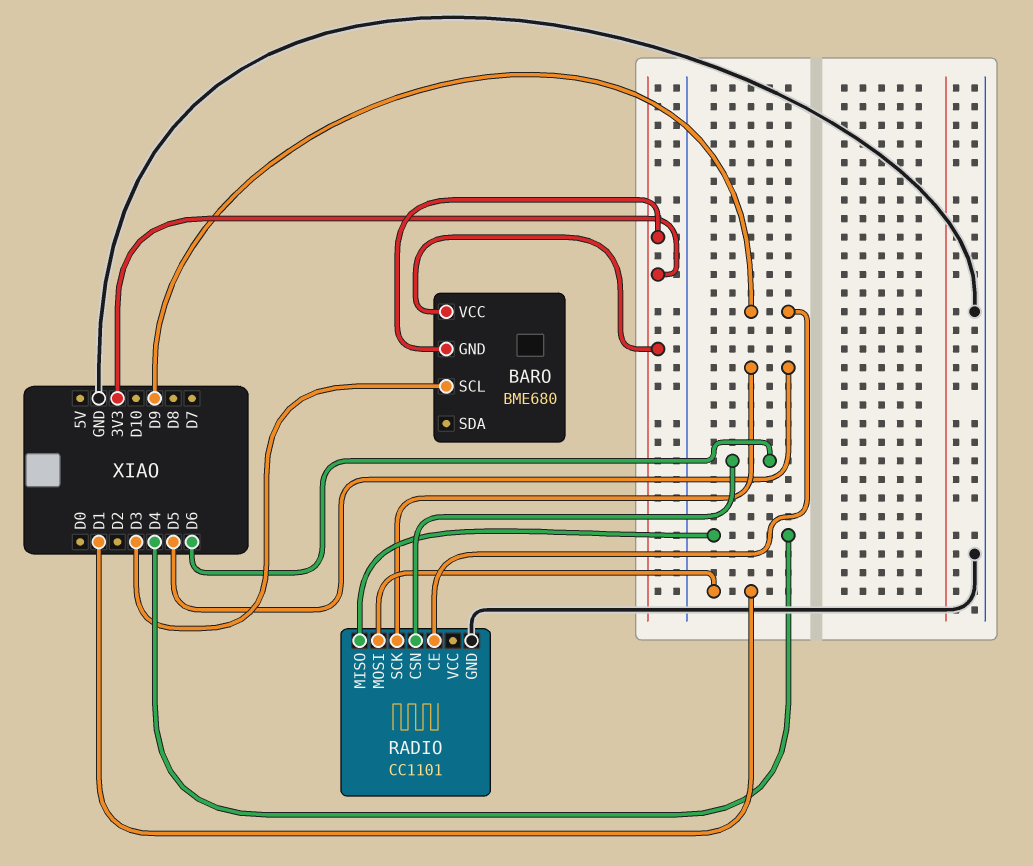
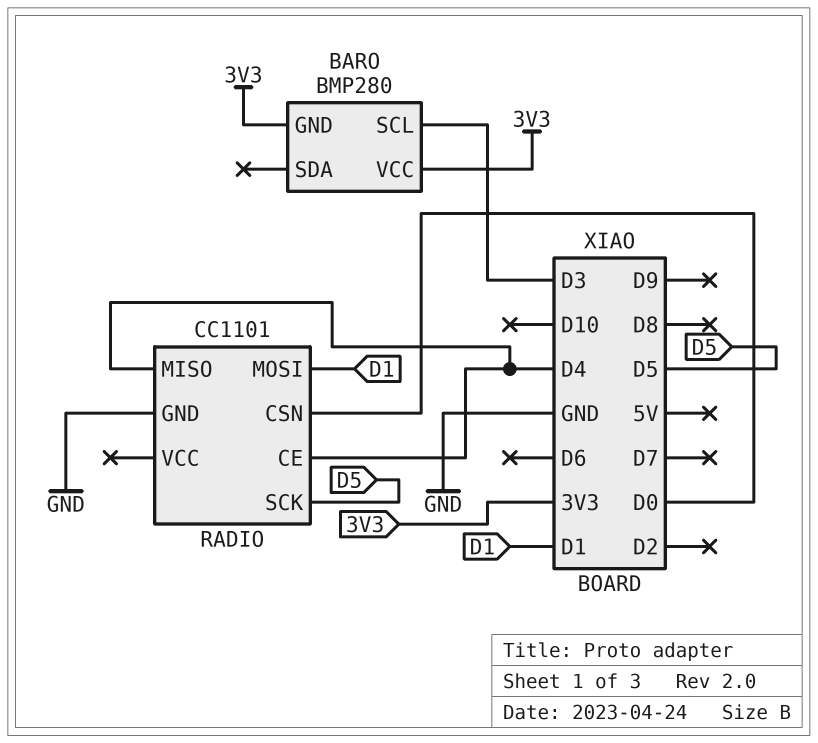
BARO: BME680 -> BMP280
RADIO pin CE: D9 -> D4
RADIO pin CSN: D6 -> D0

